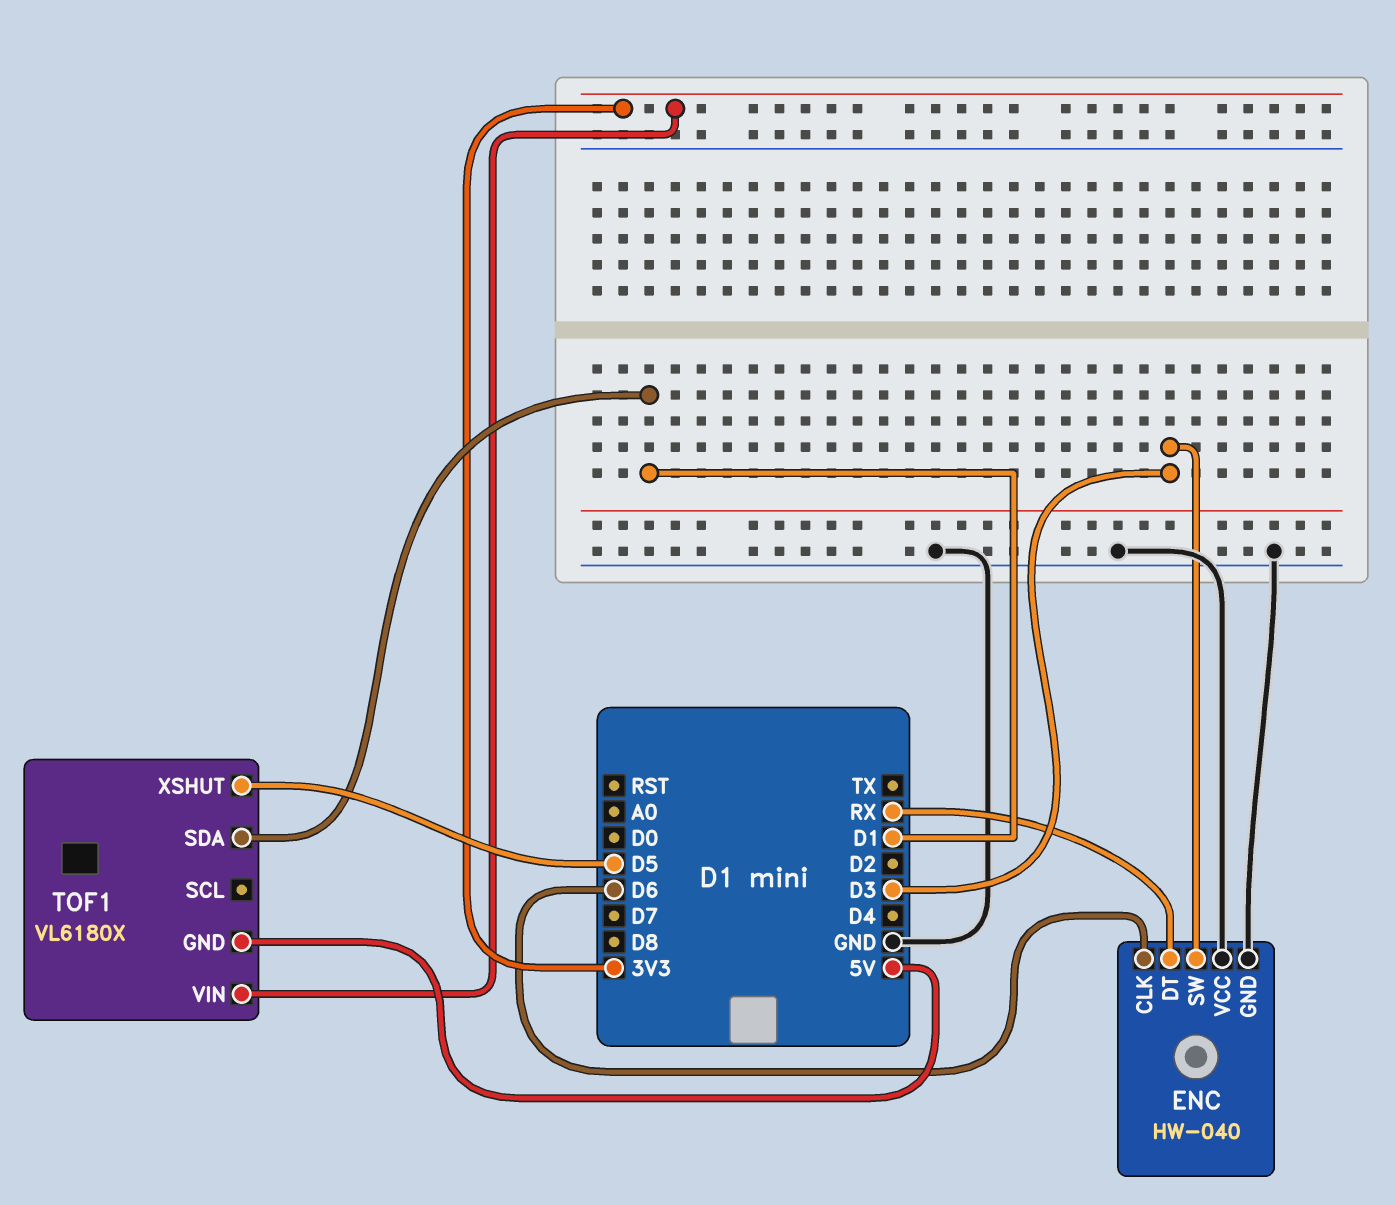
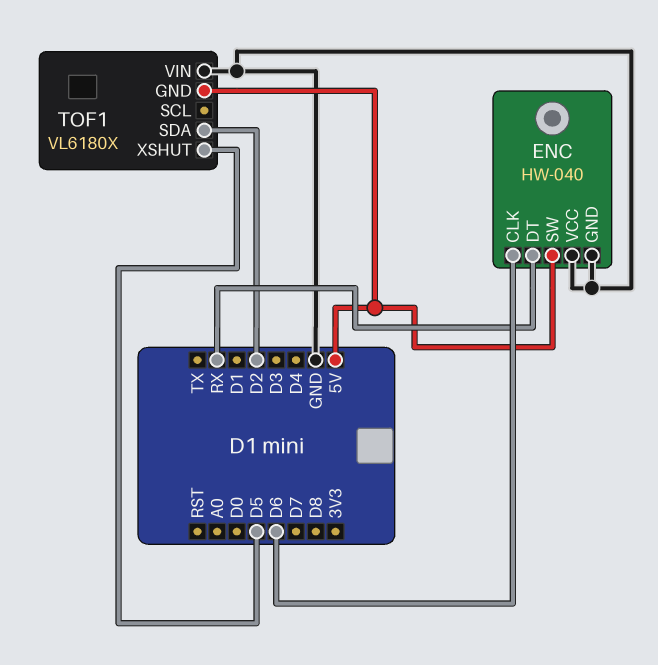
ENC pin SW: D3 -> 5V
TOF1 pin SDA: D1 -> D2
TOF1 pin VIN: 3V3 -> GND

